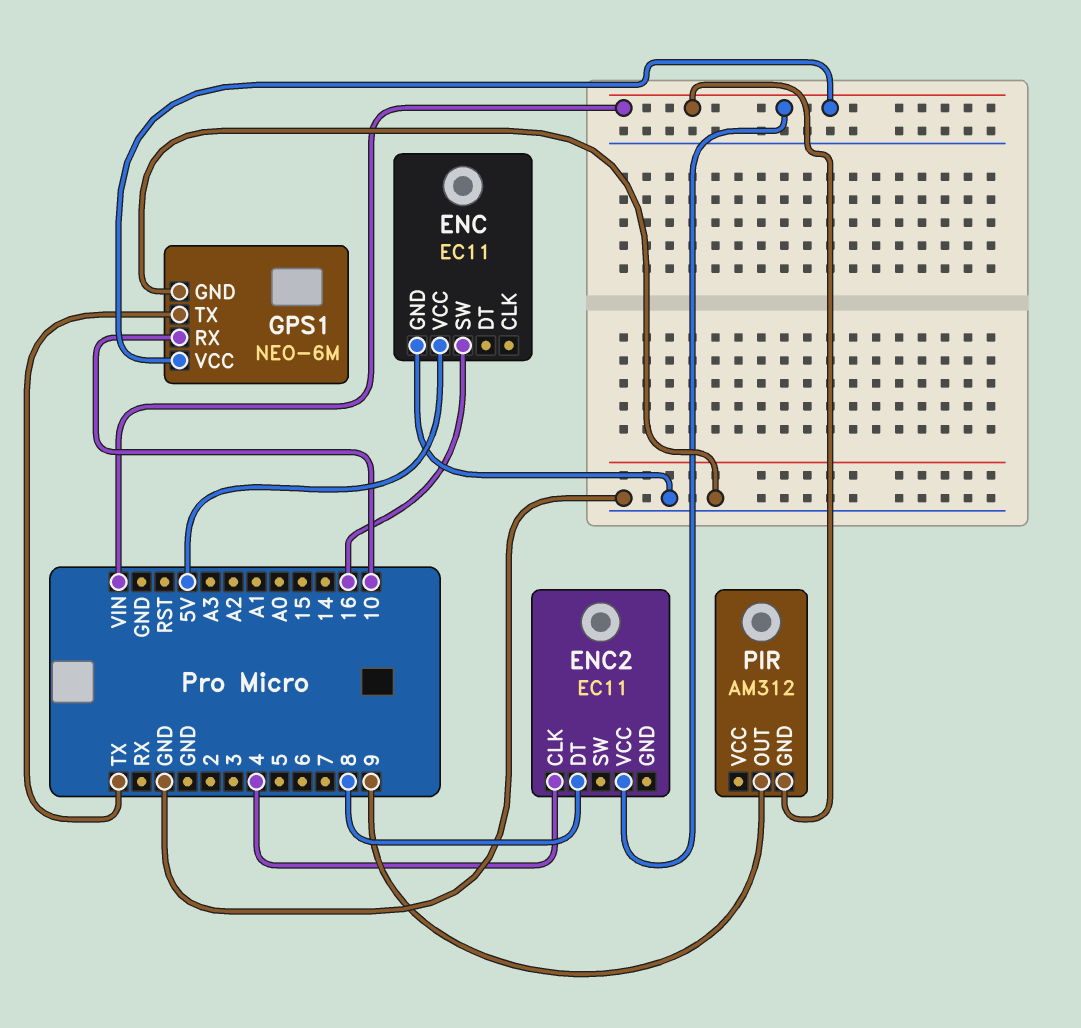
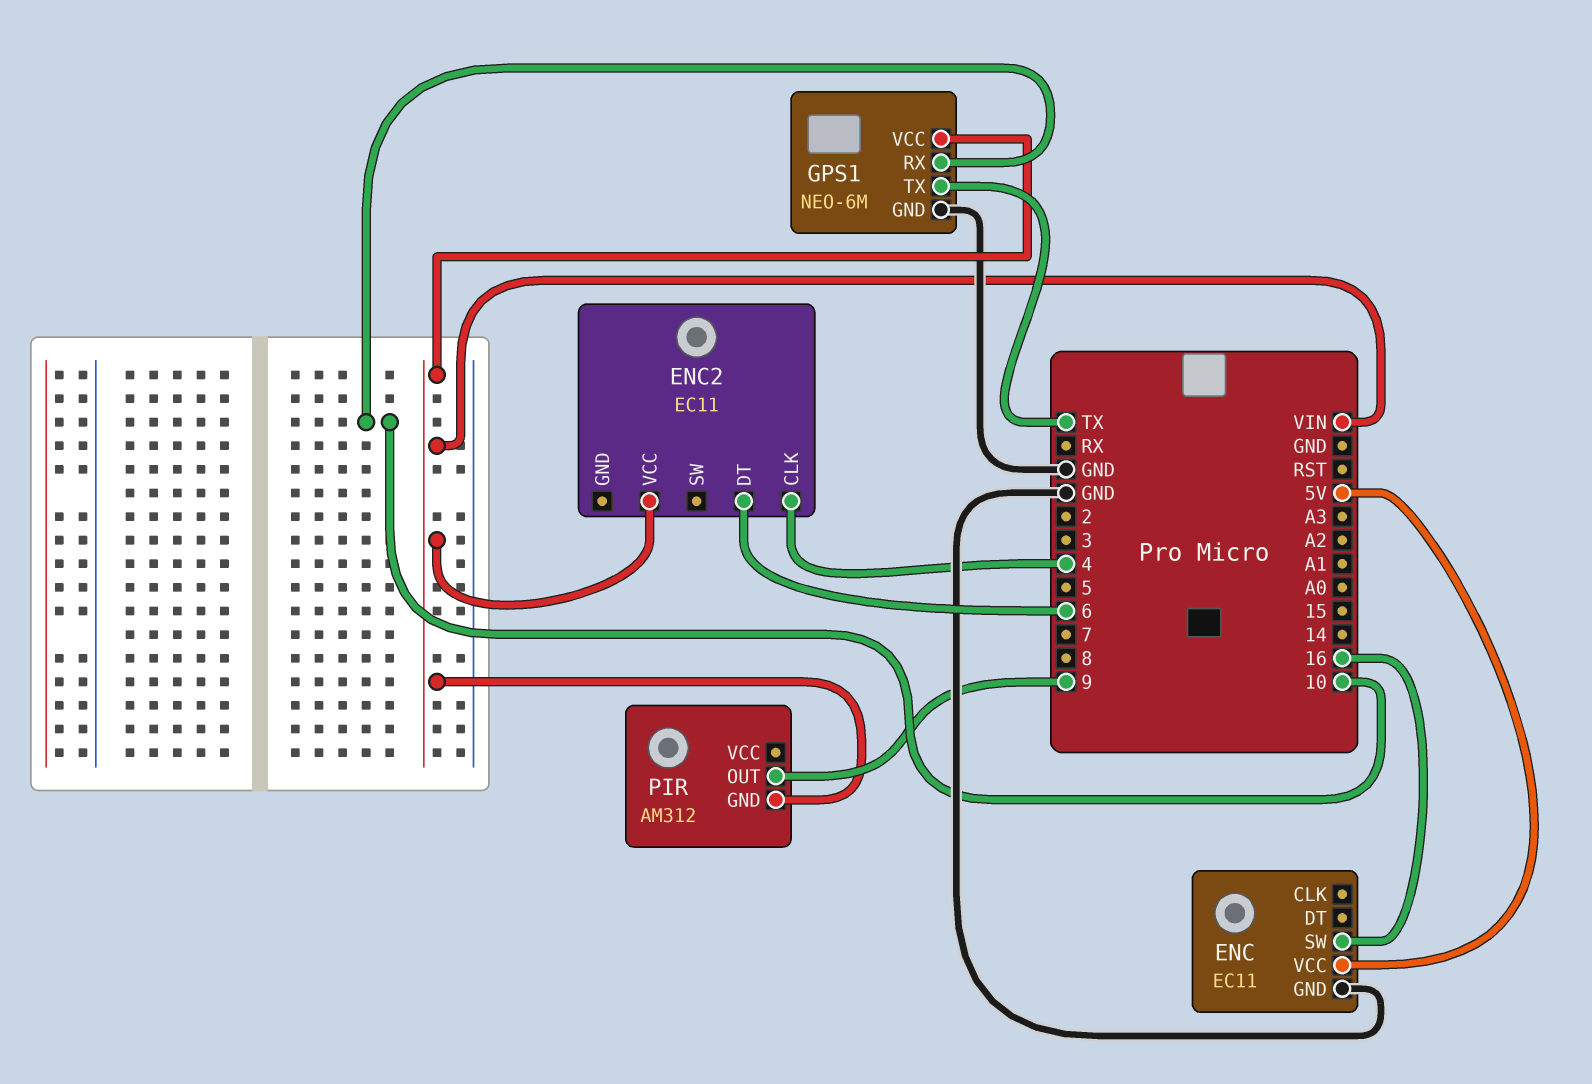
ENC2 pin DT: 8 -> 6

